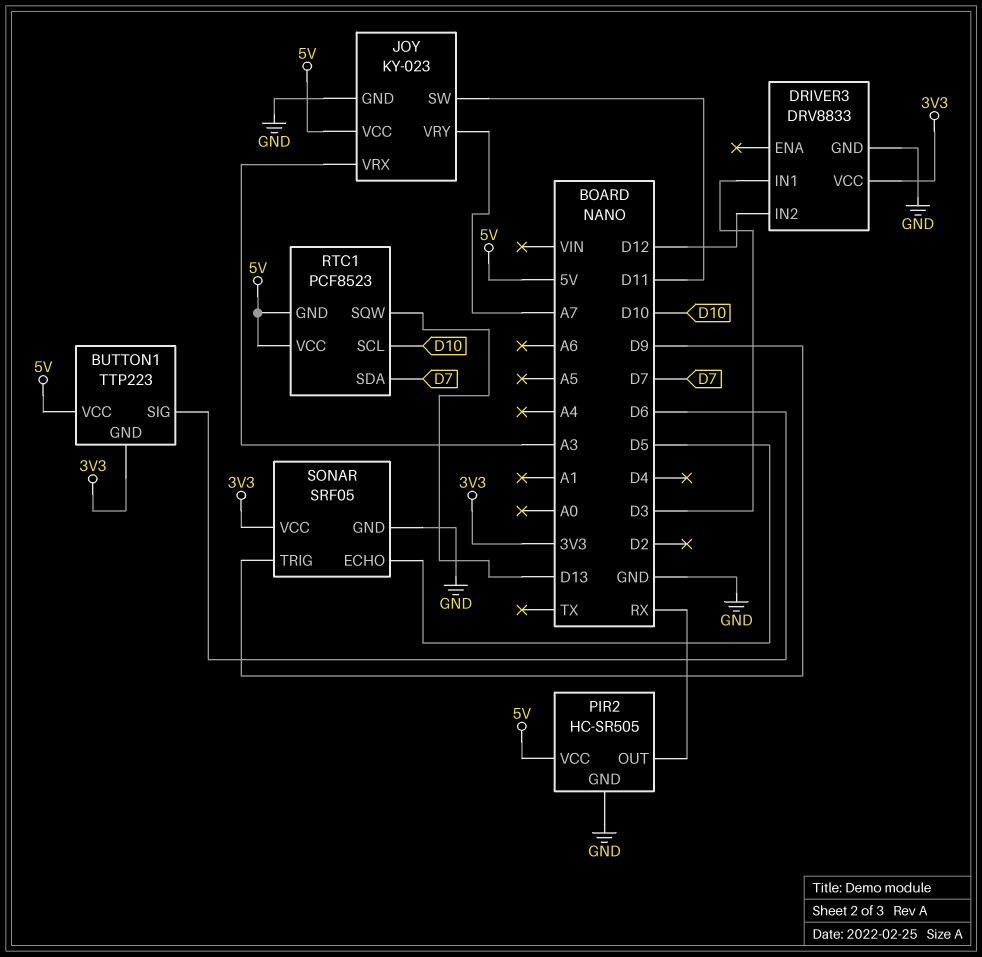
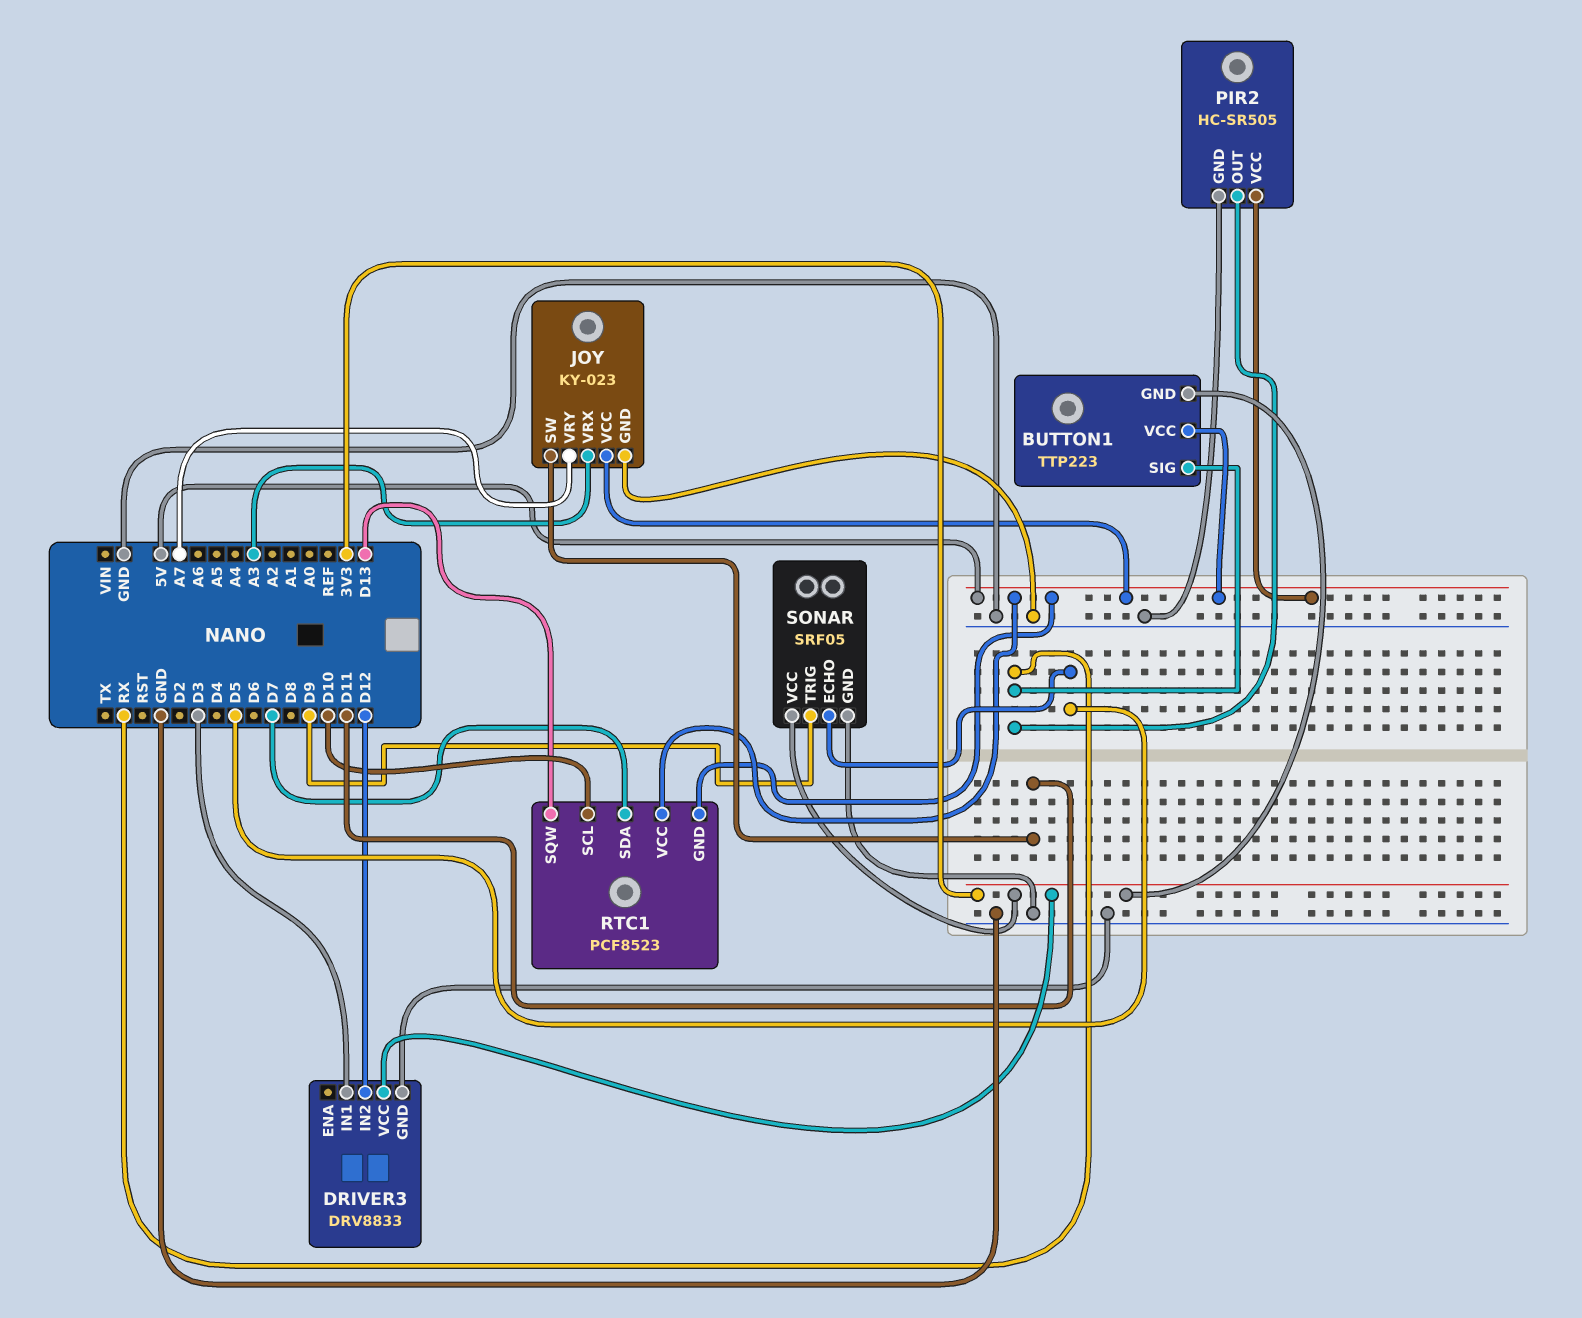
BUTTON1 pin SIG: D6 -> RX

